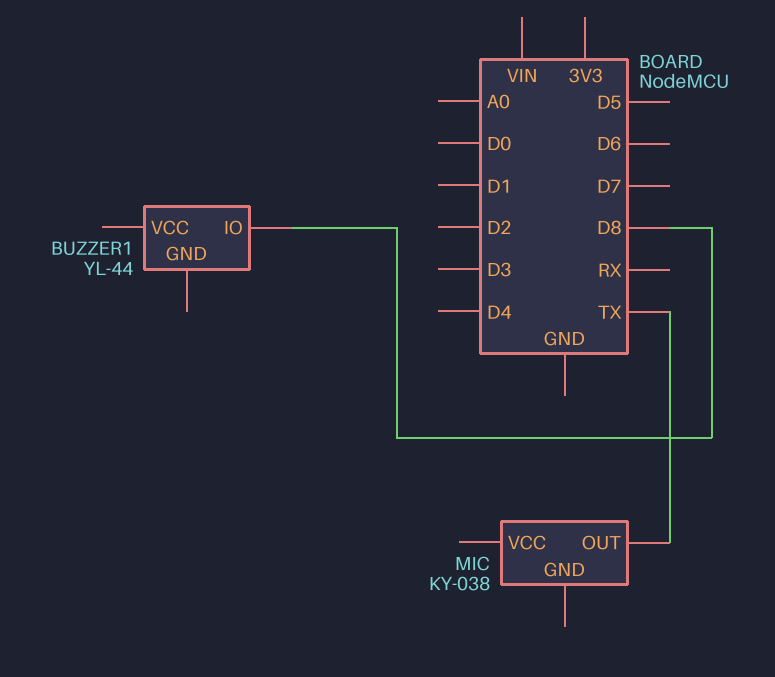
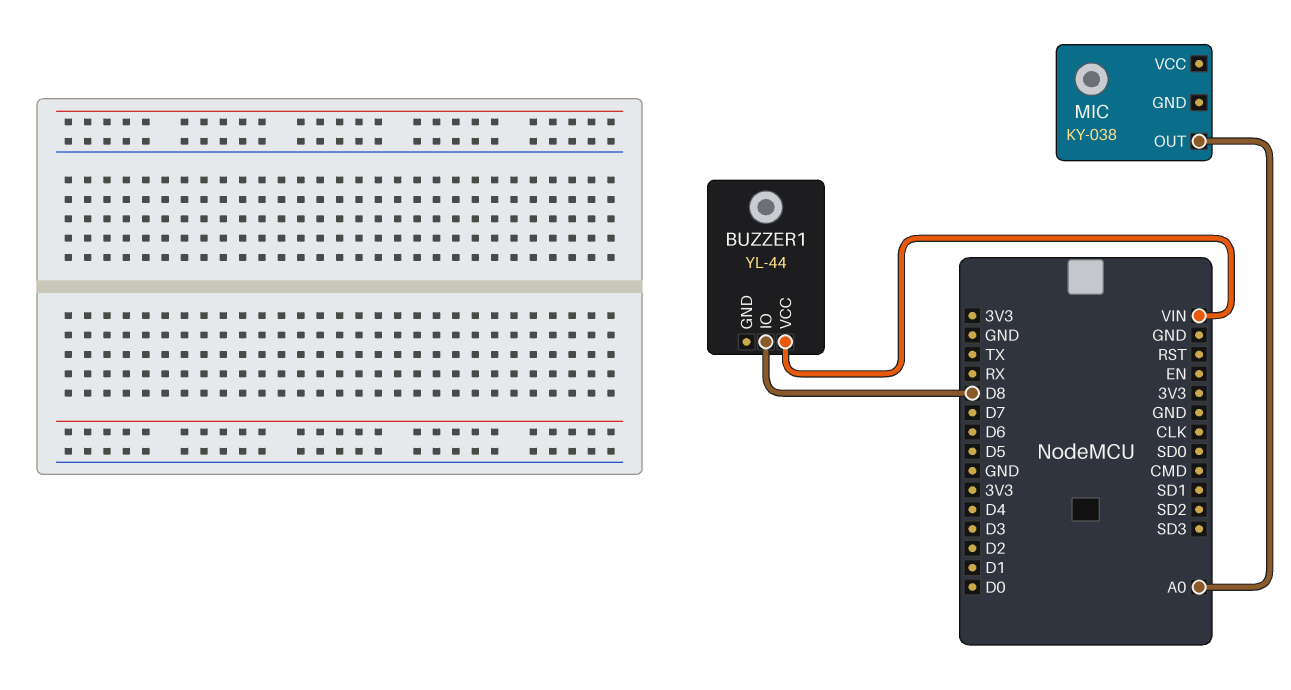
BUZZER1 pin VCC: none -> VIN
MIC pin OUT: TX -> A0

